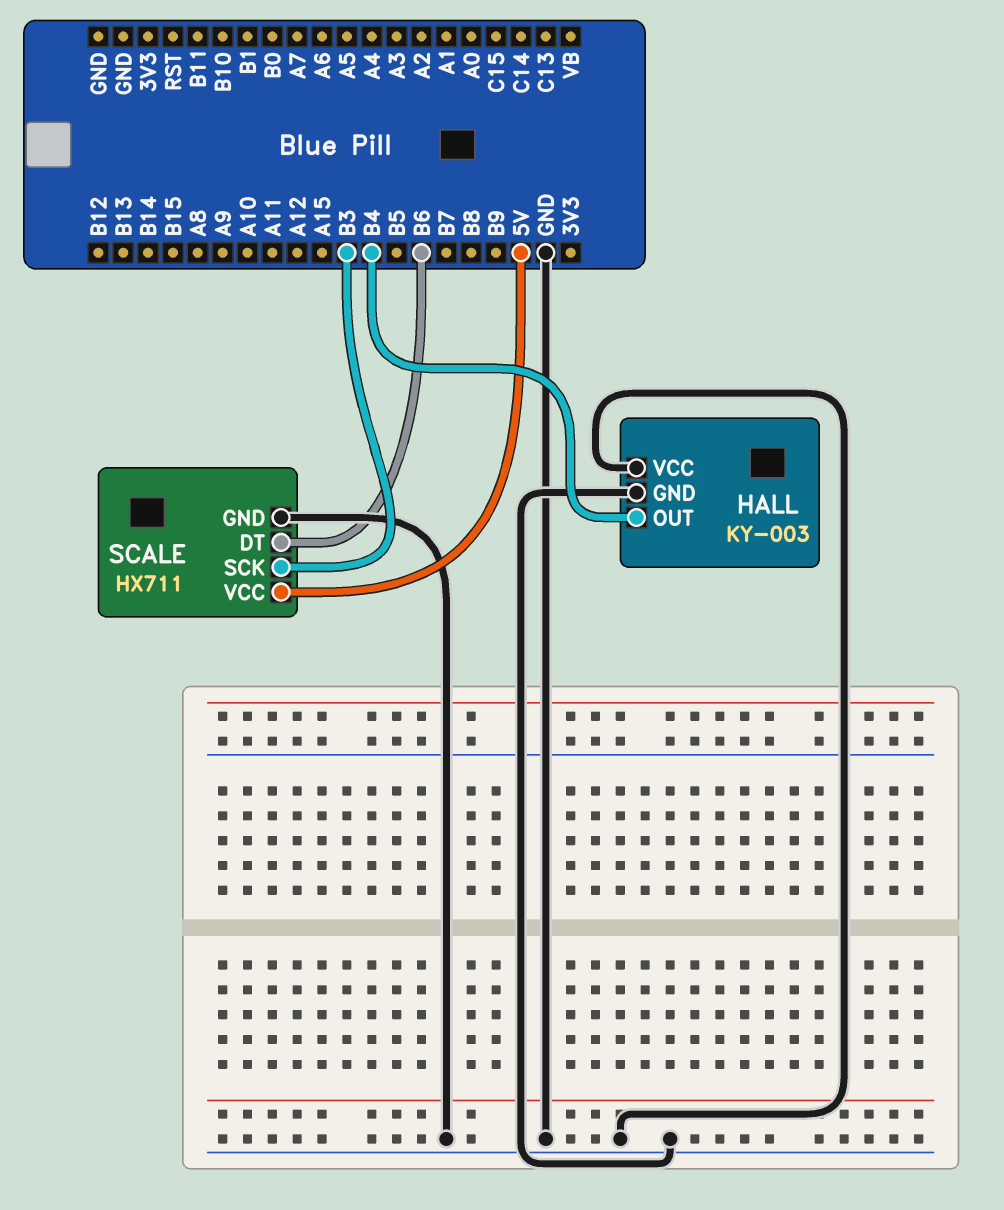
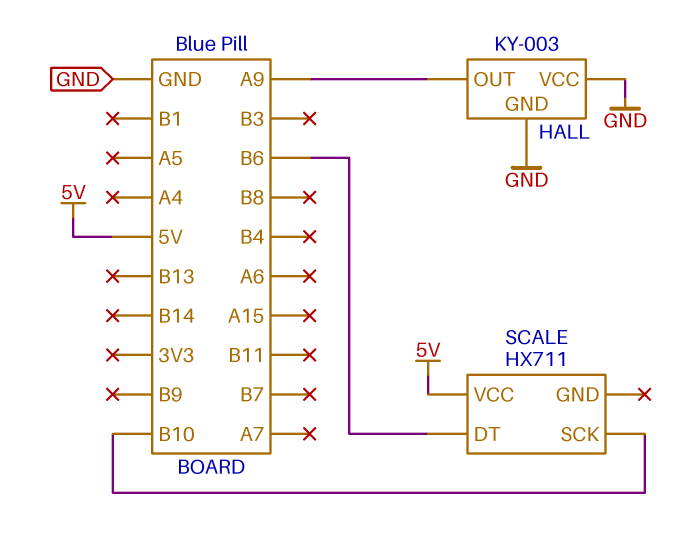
HALL pin OUT: B4 -> A9
SCALE pin GND: GND -> none
SCALE pin SCK: B3 -> B10

